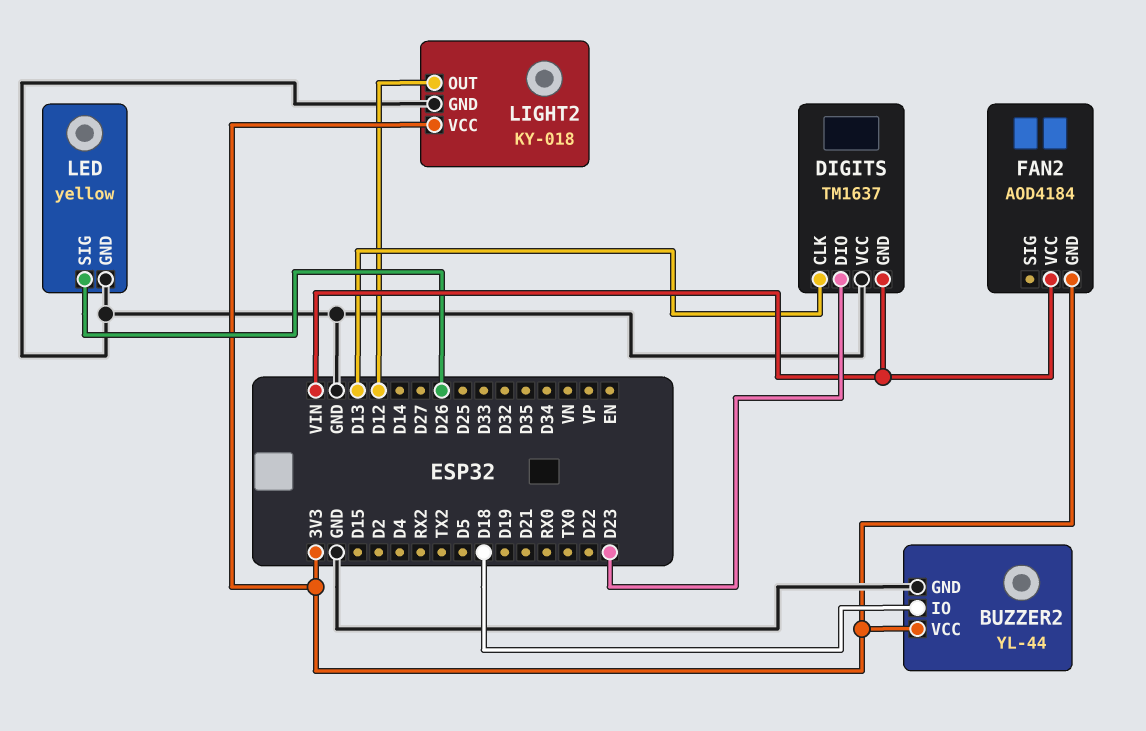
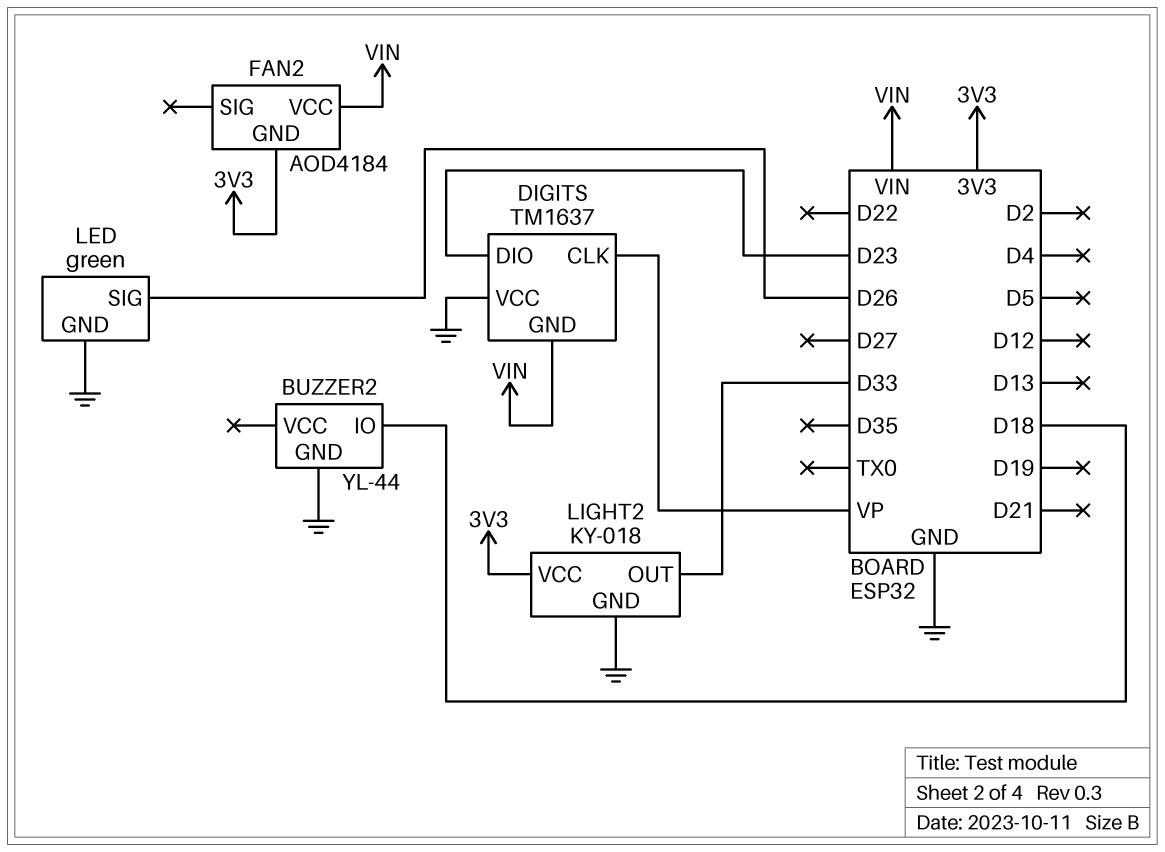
BUZZER2 pin VCC: 3V3 -> none
DIGITS pin CLK: D13 -> VP
LED: yellow -> green
LIGHT2 pin OUT: D12 -> D33

